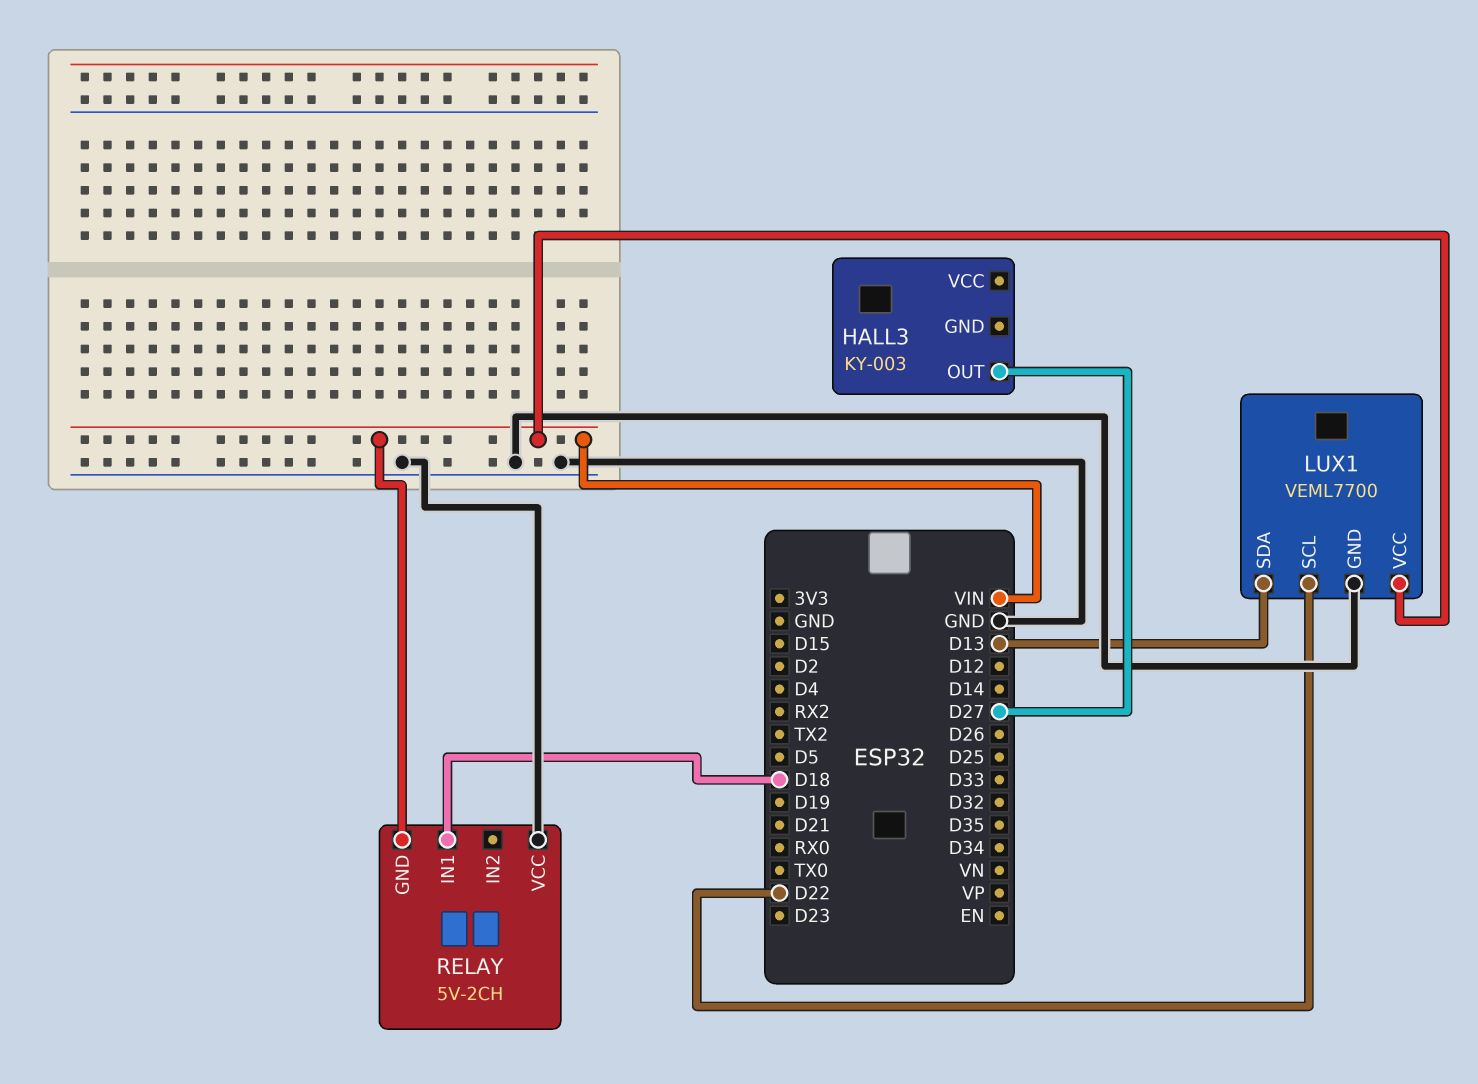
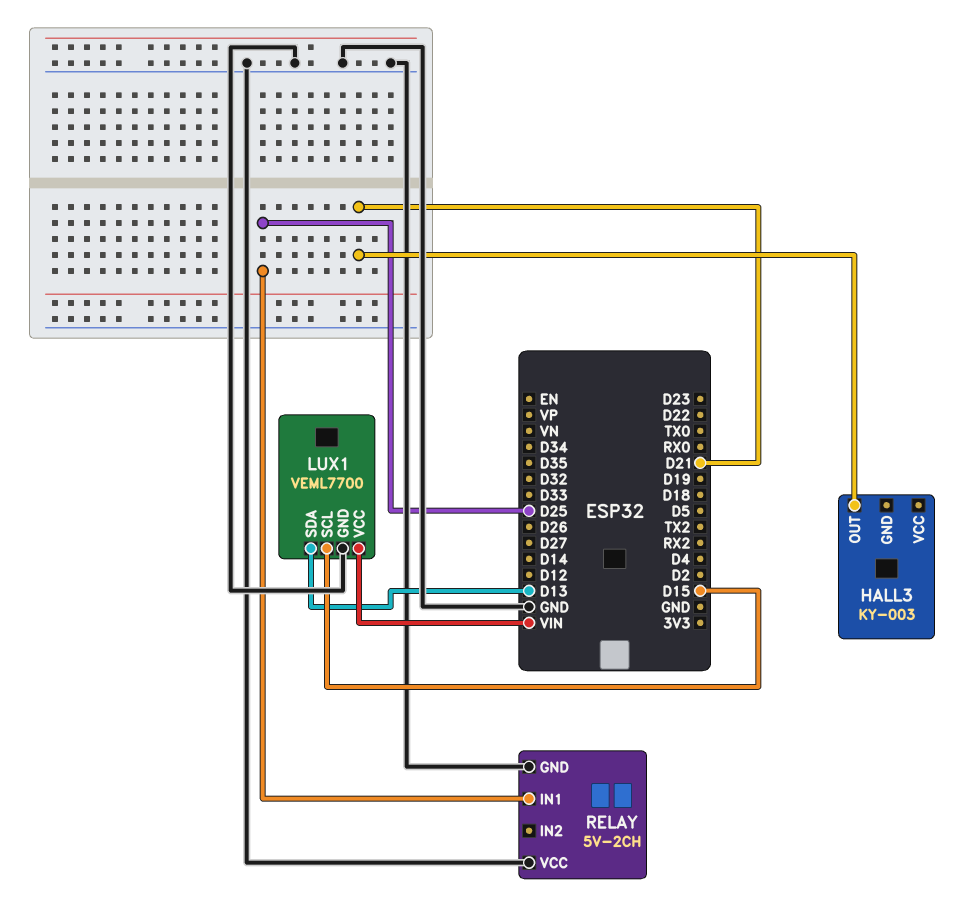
HALL3 pin OUT: D27 -> D21
LUX1 pin SCL: D22 -> D15
RELAY pin GND: VIN -> GND
RELAY pin IN1: D18 -> D25

